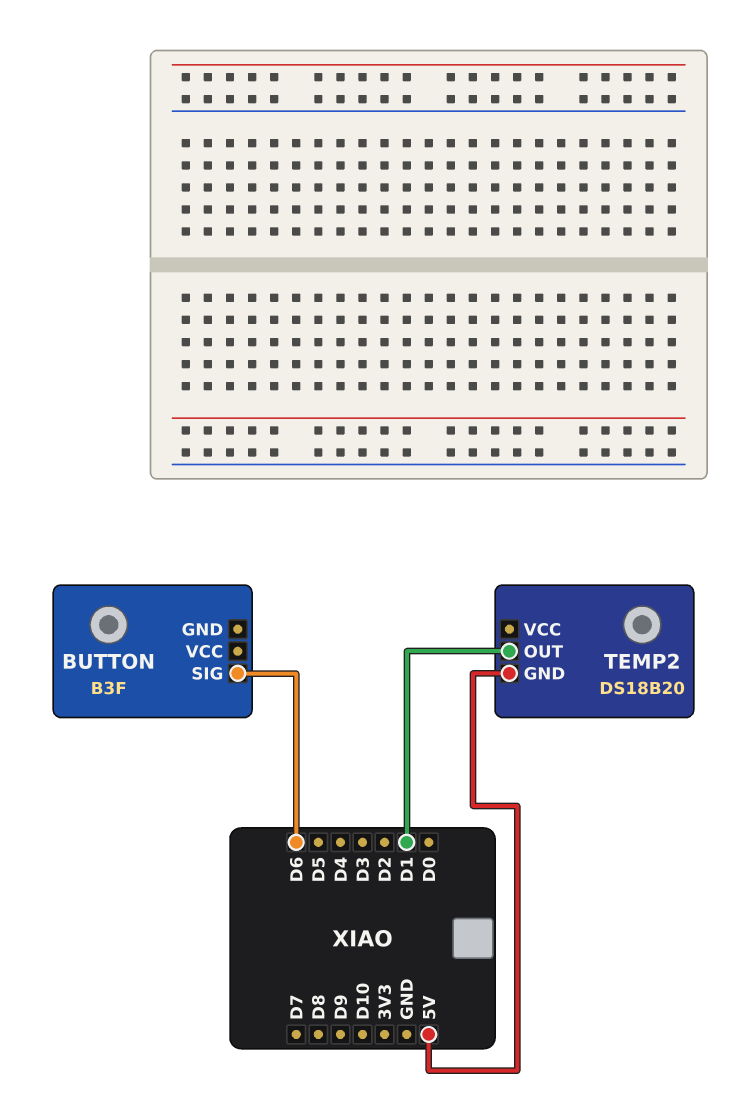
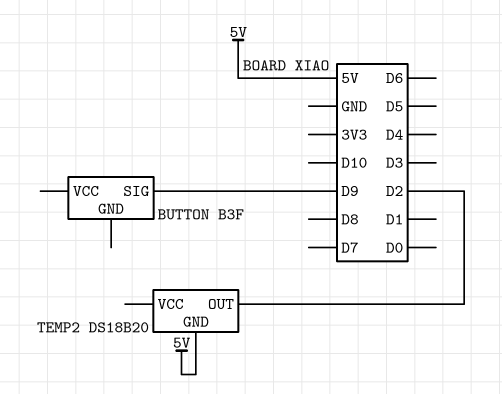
BUTTON pin SIG: D6 -> D9
TEMP2 pin OUT: D1 -> D2

